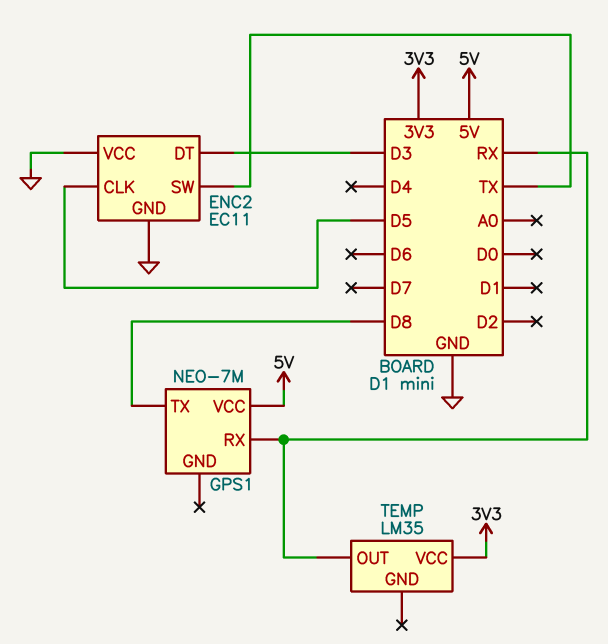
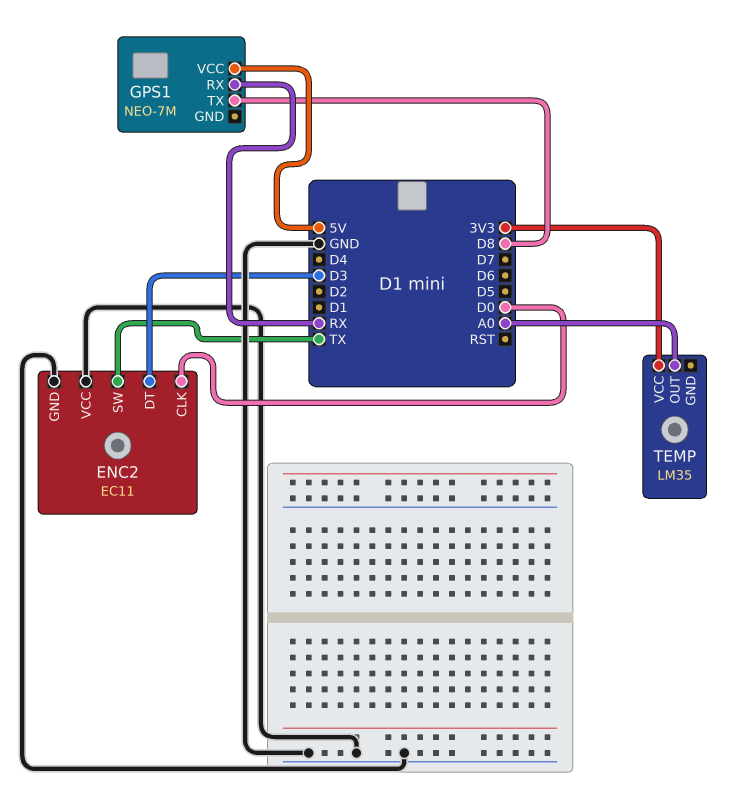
ENC2 pin CLK: D5 -> D0
TEMP pin OUT: RX -> A0

